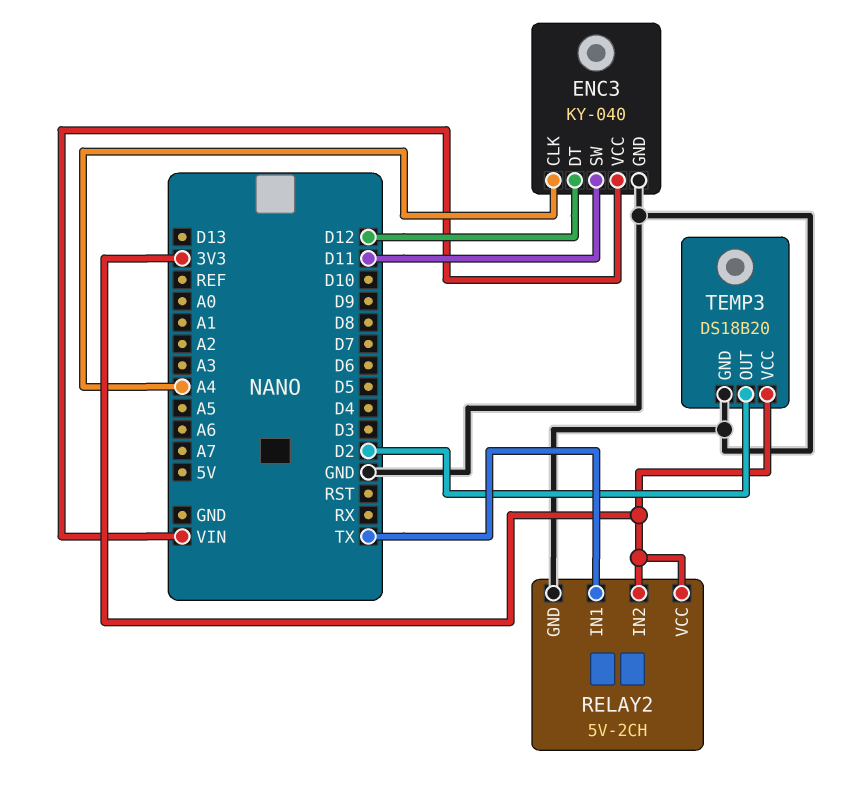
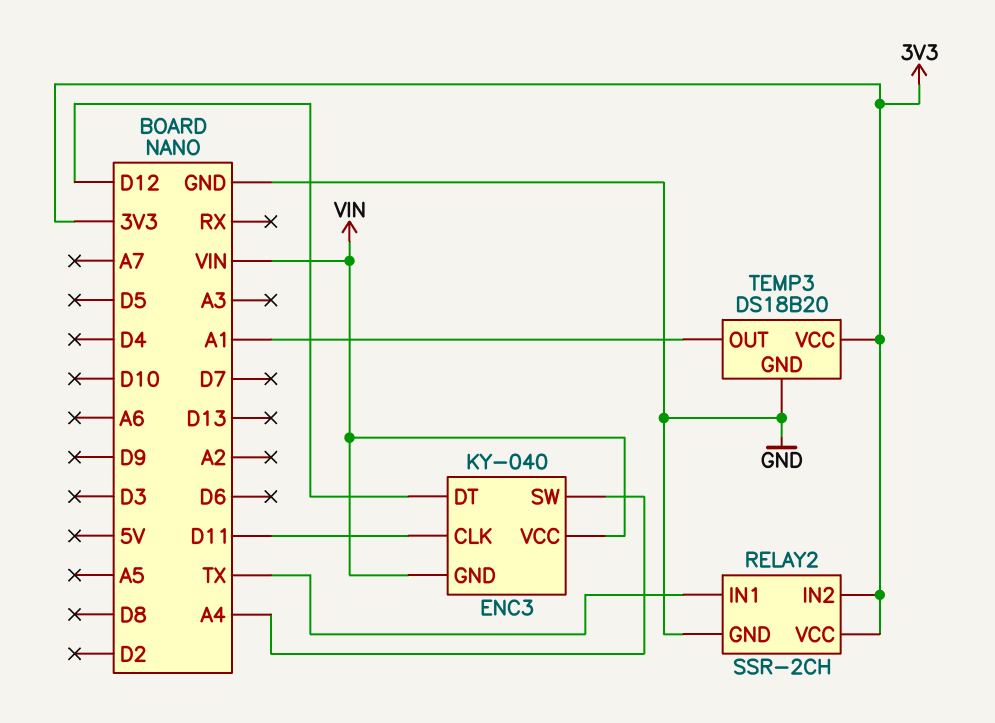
ENC3 pin CLK: A4 -> D11
ENC3 pin GND: GND -> VIN
ENC3 pin SW: D11 -> A4
RELAY2: 5V-2CH -> SSR-2CH
TEMP3 pin OUT: D2 -> A1

